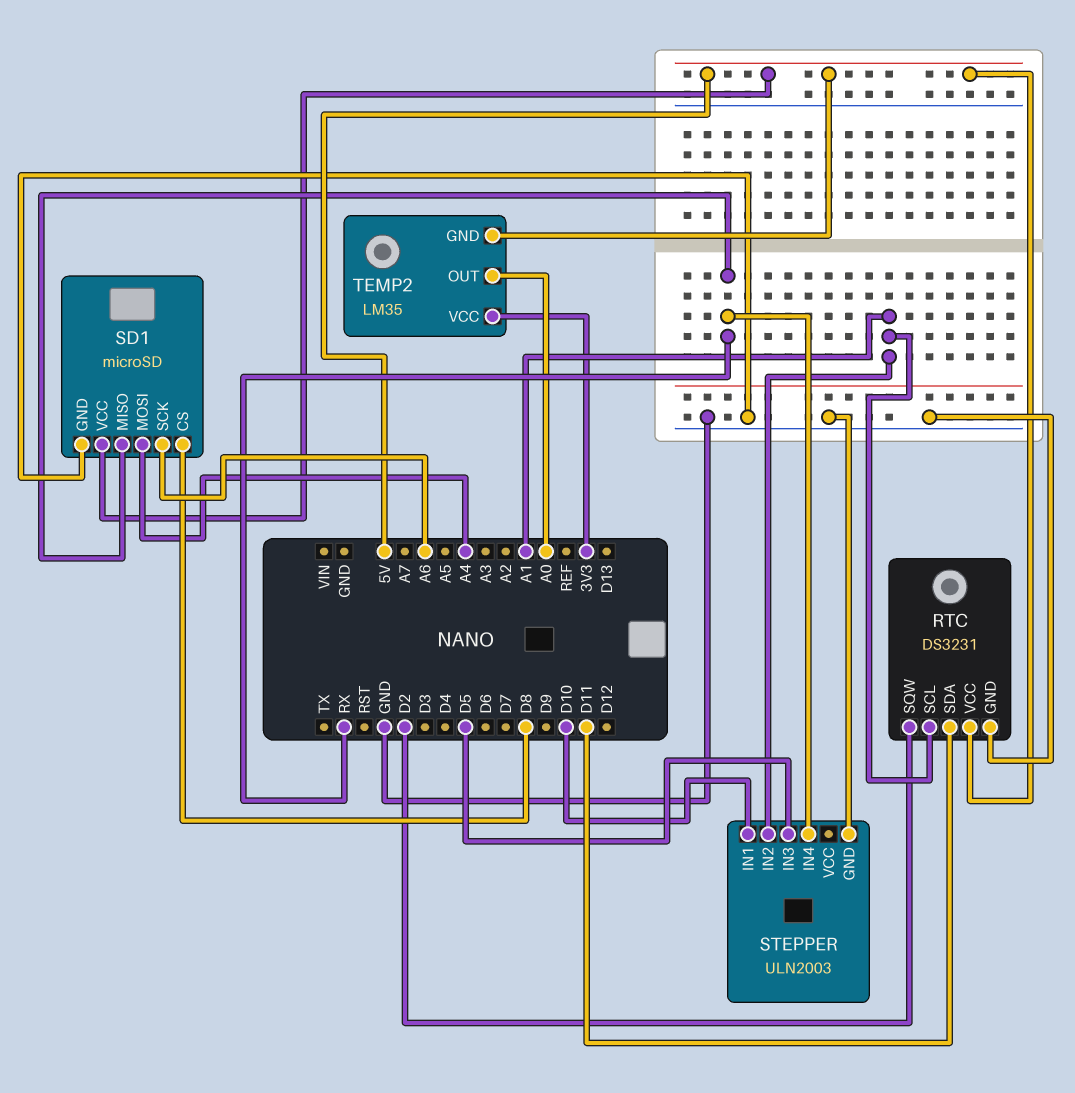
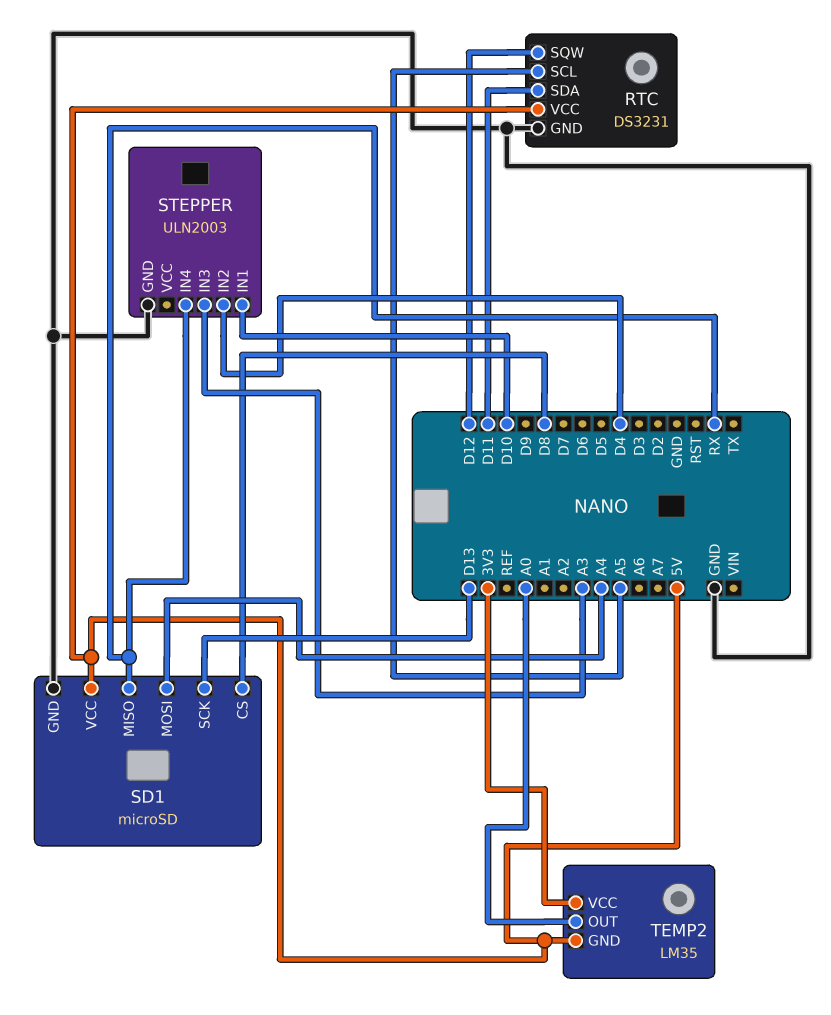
RTC pin SCL: A1 -> A5
RTC pin SQW: D2 -> D12
SD1 pin SCK: A6 -> D13
STEPPER pin IN2: A1 -> D4
STEPPER pin IN3: D5 -> A3

